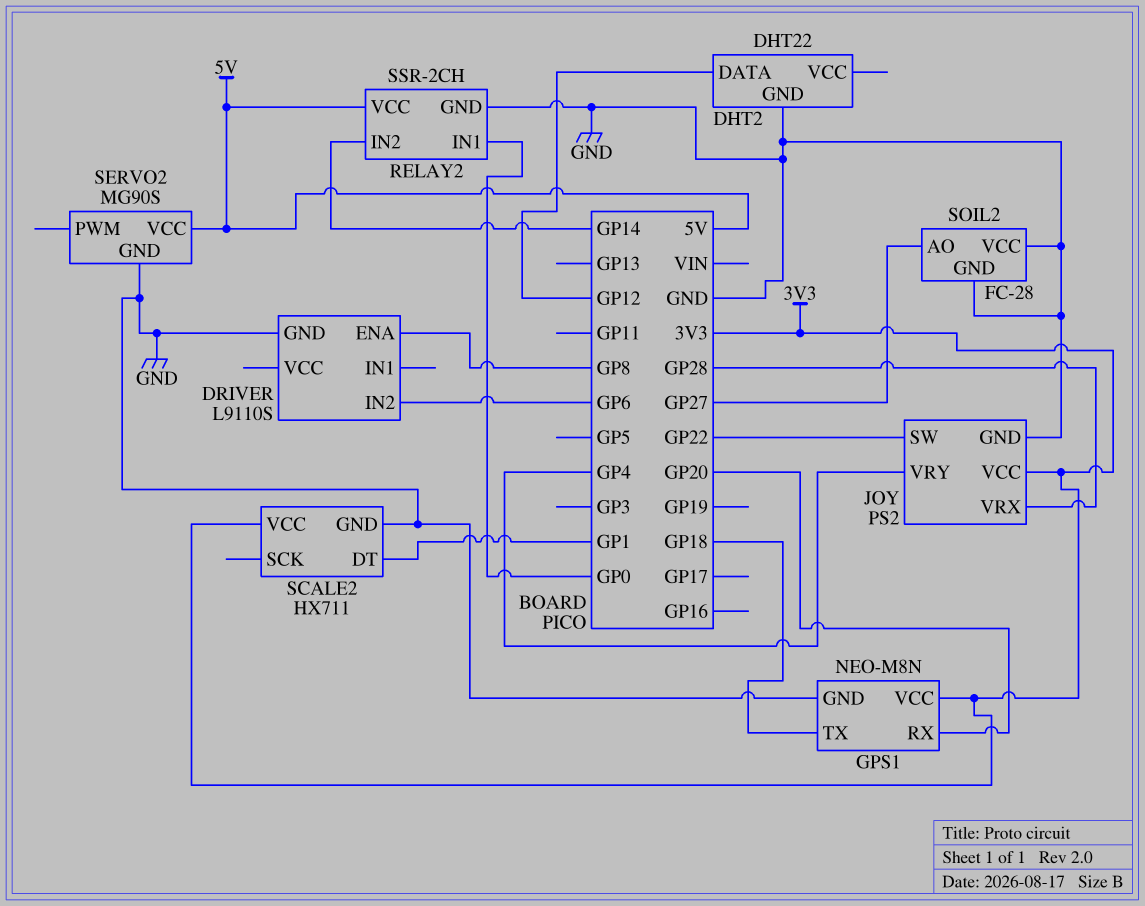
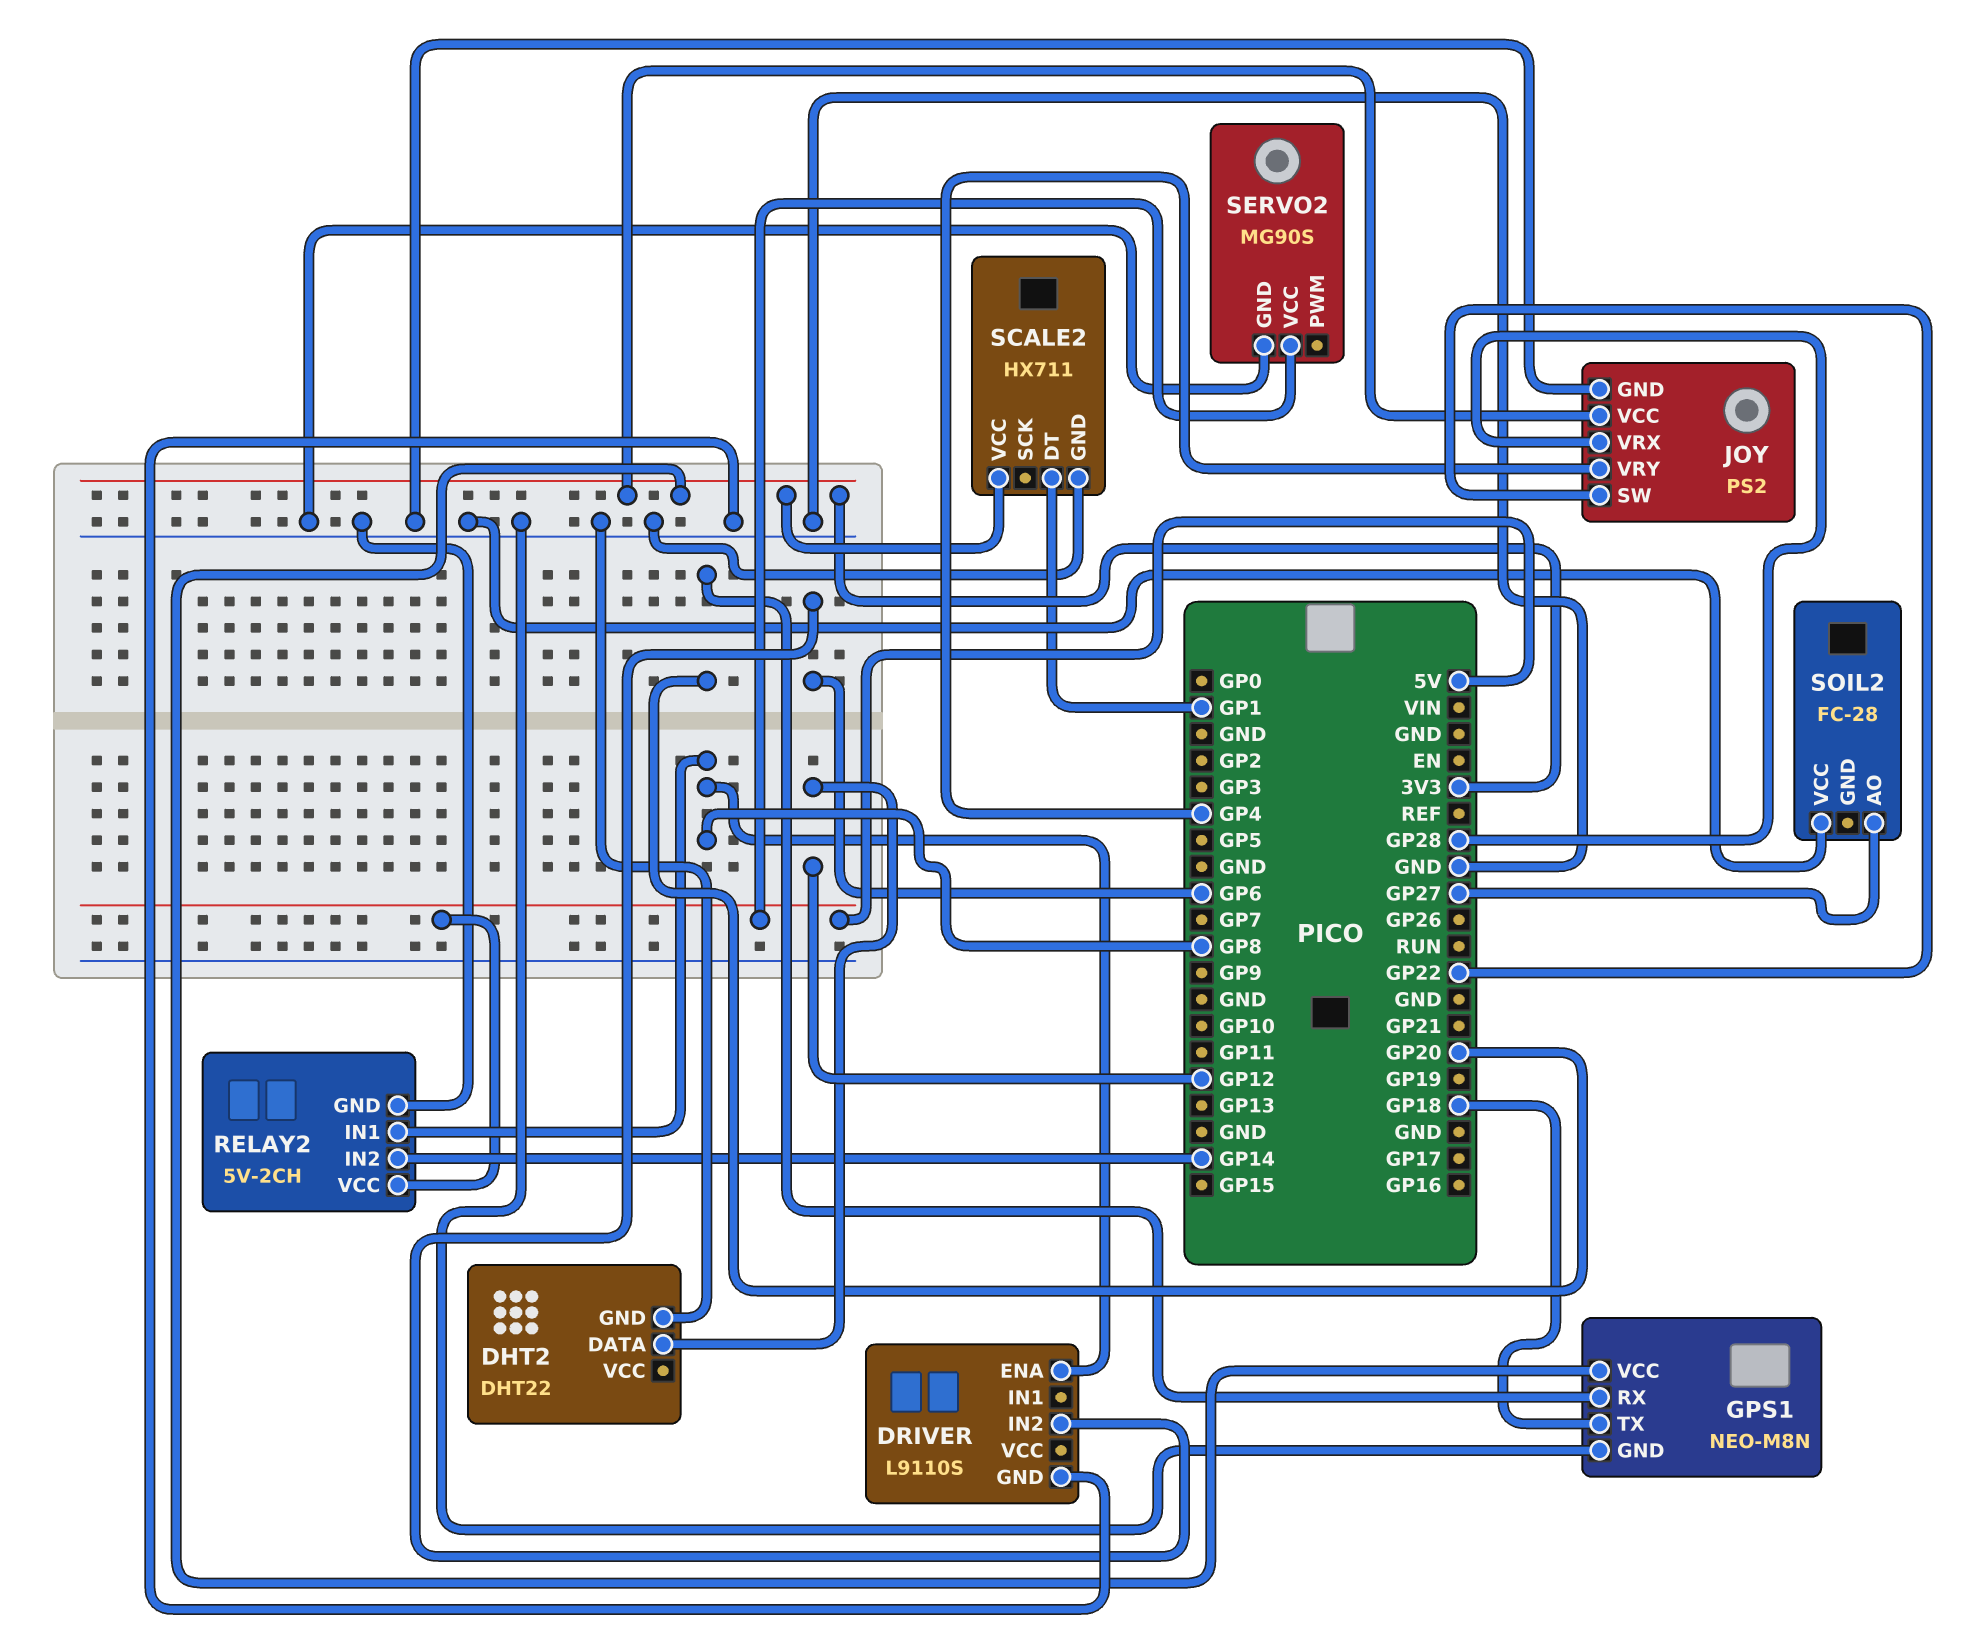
RELAY2: SSR-2CH -> 5V-2CH
RELAY2 pin IN1: GP0 -> GP8
SOIL2 pin GND: GND -> none

